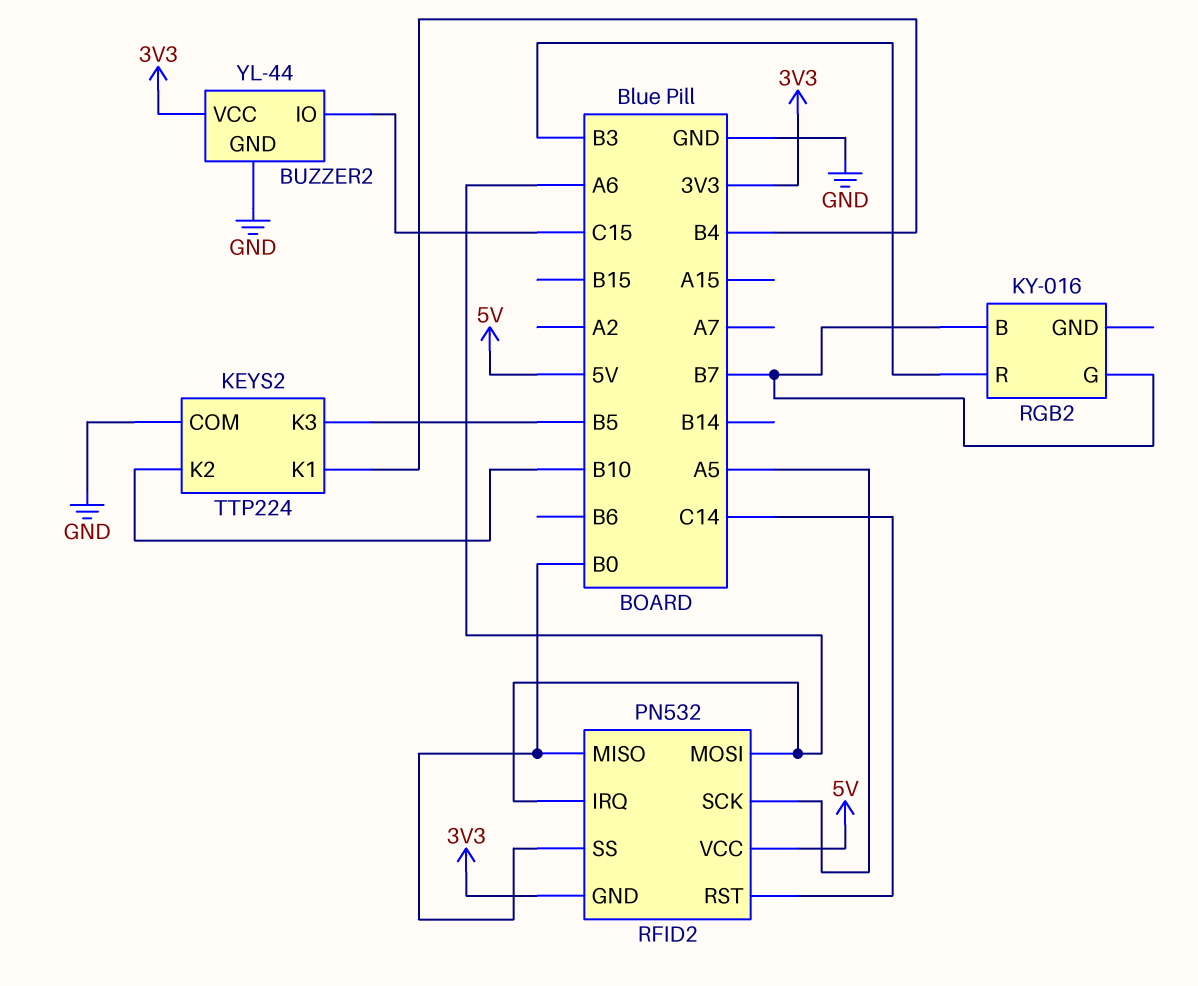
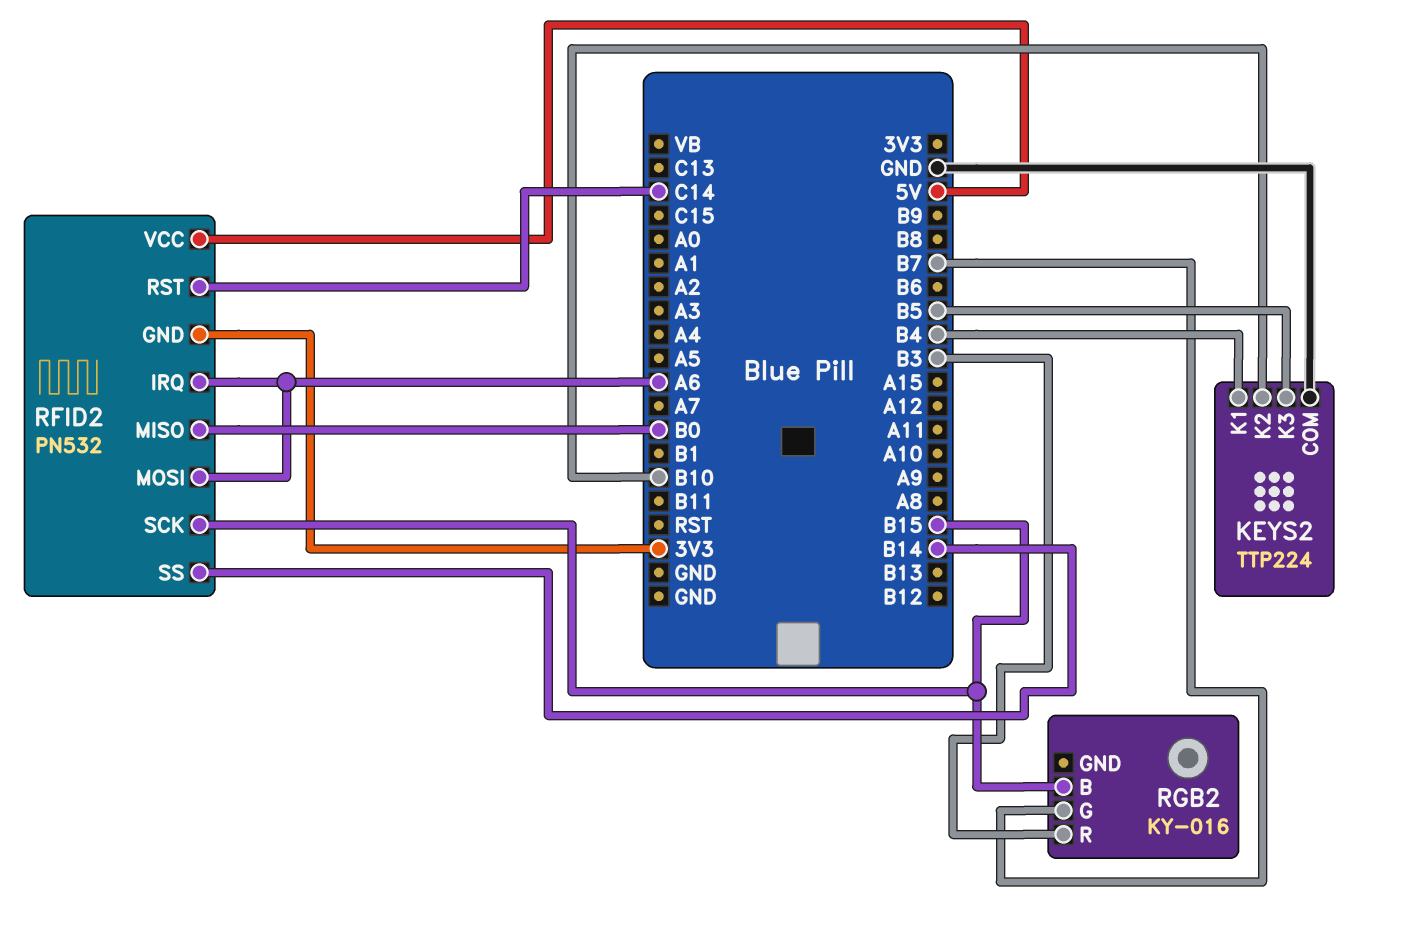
BUZZER2: YL-44 -> none
BUZZER2 pin GND: GND -> none
BUZZER2 pin IO: C15 -> none
BUZZER2 pin VCC: 3V3 -> none
RFID2 pin SCK: A5 -> B15
RFID2 pin SS: B0 -> B14
RGB2 pin B: B7 -> B15

